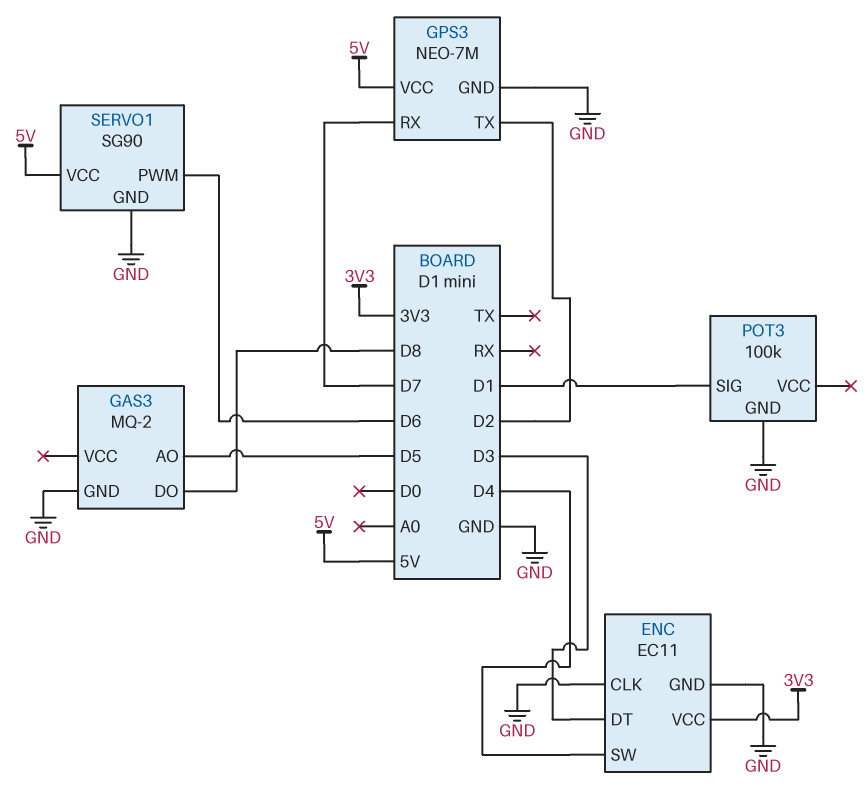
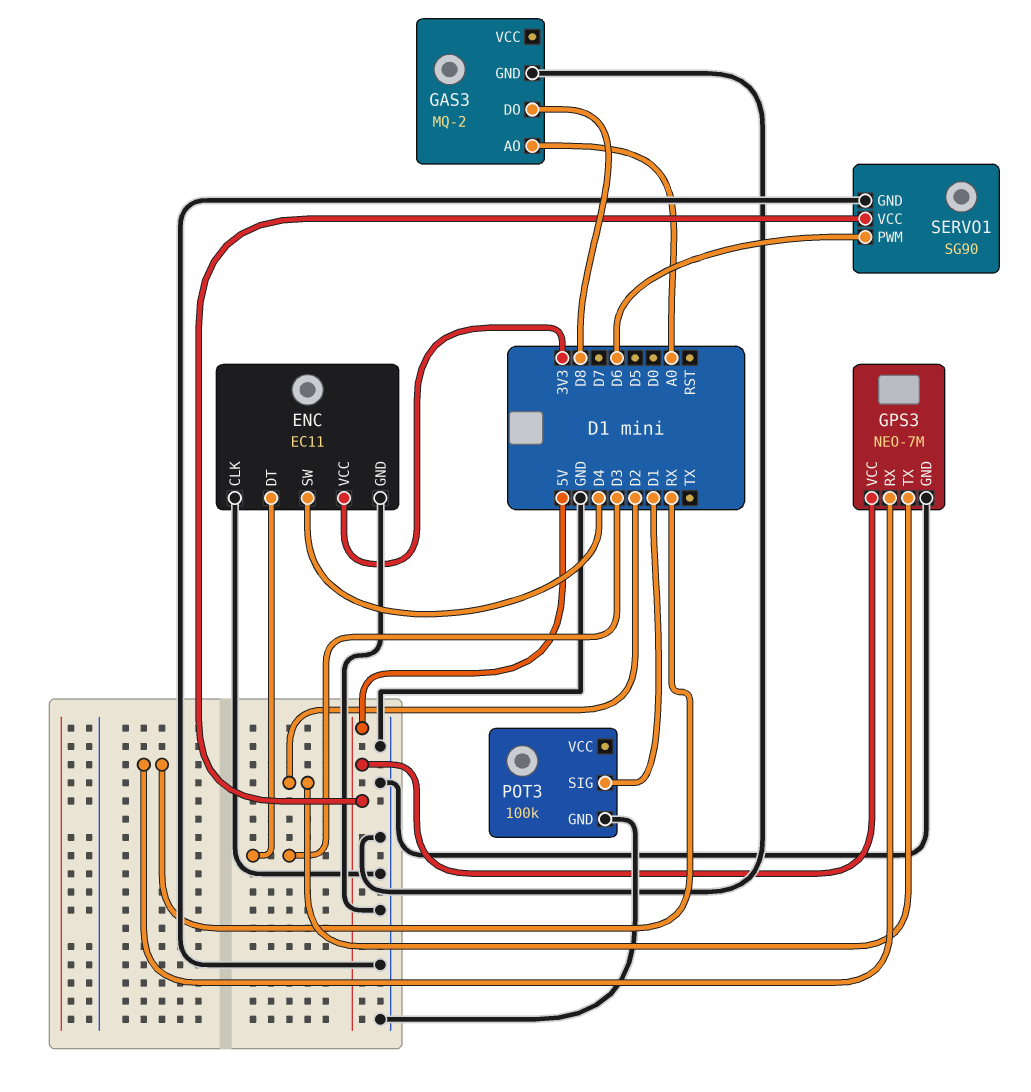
GAS3 pin AO: D5 -> A0
GPS3 pin RX: D7 -> RX

